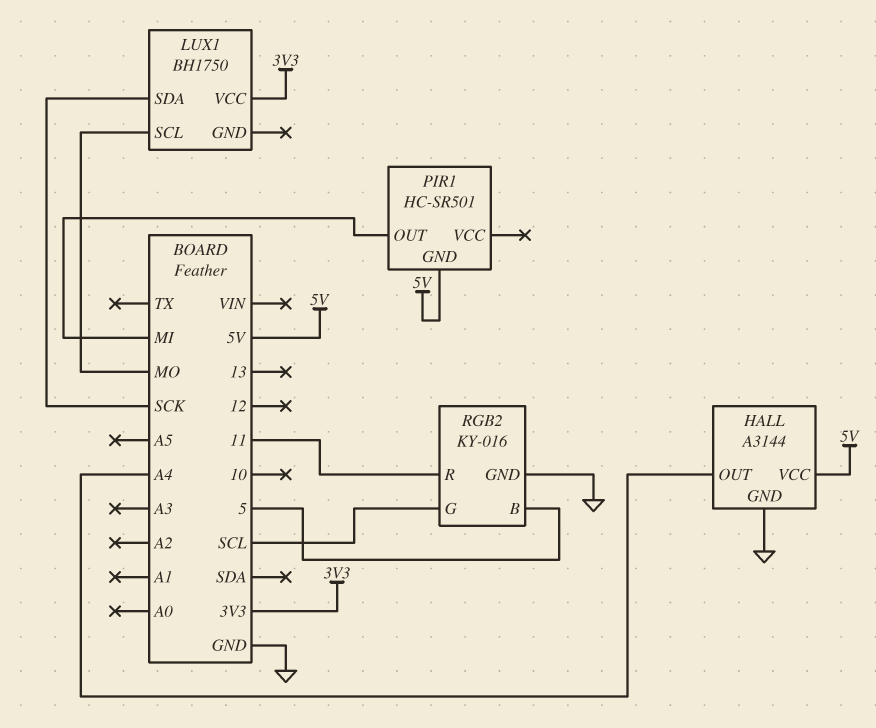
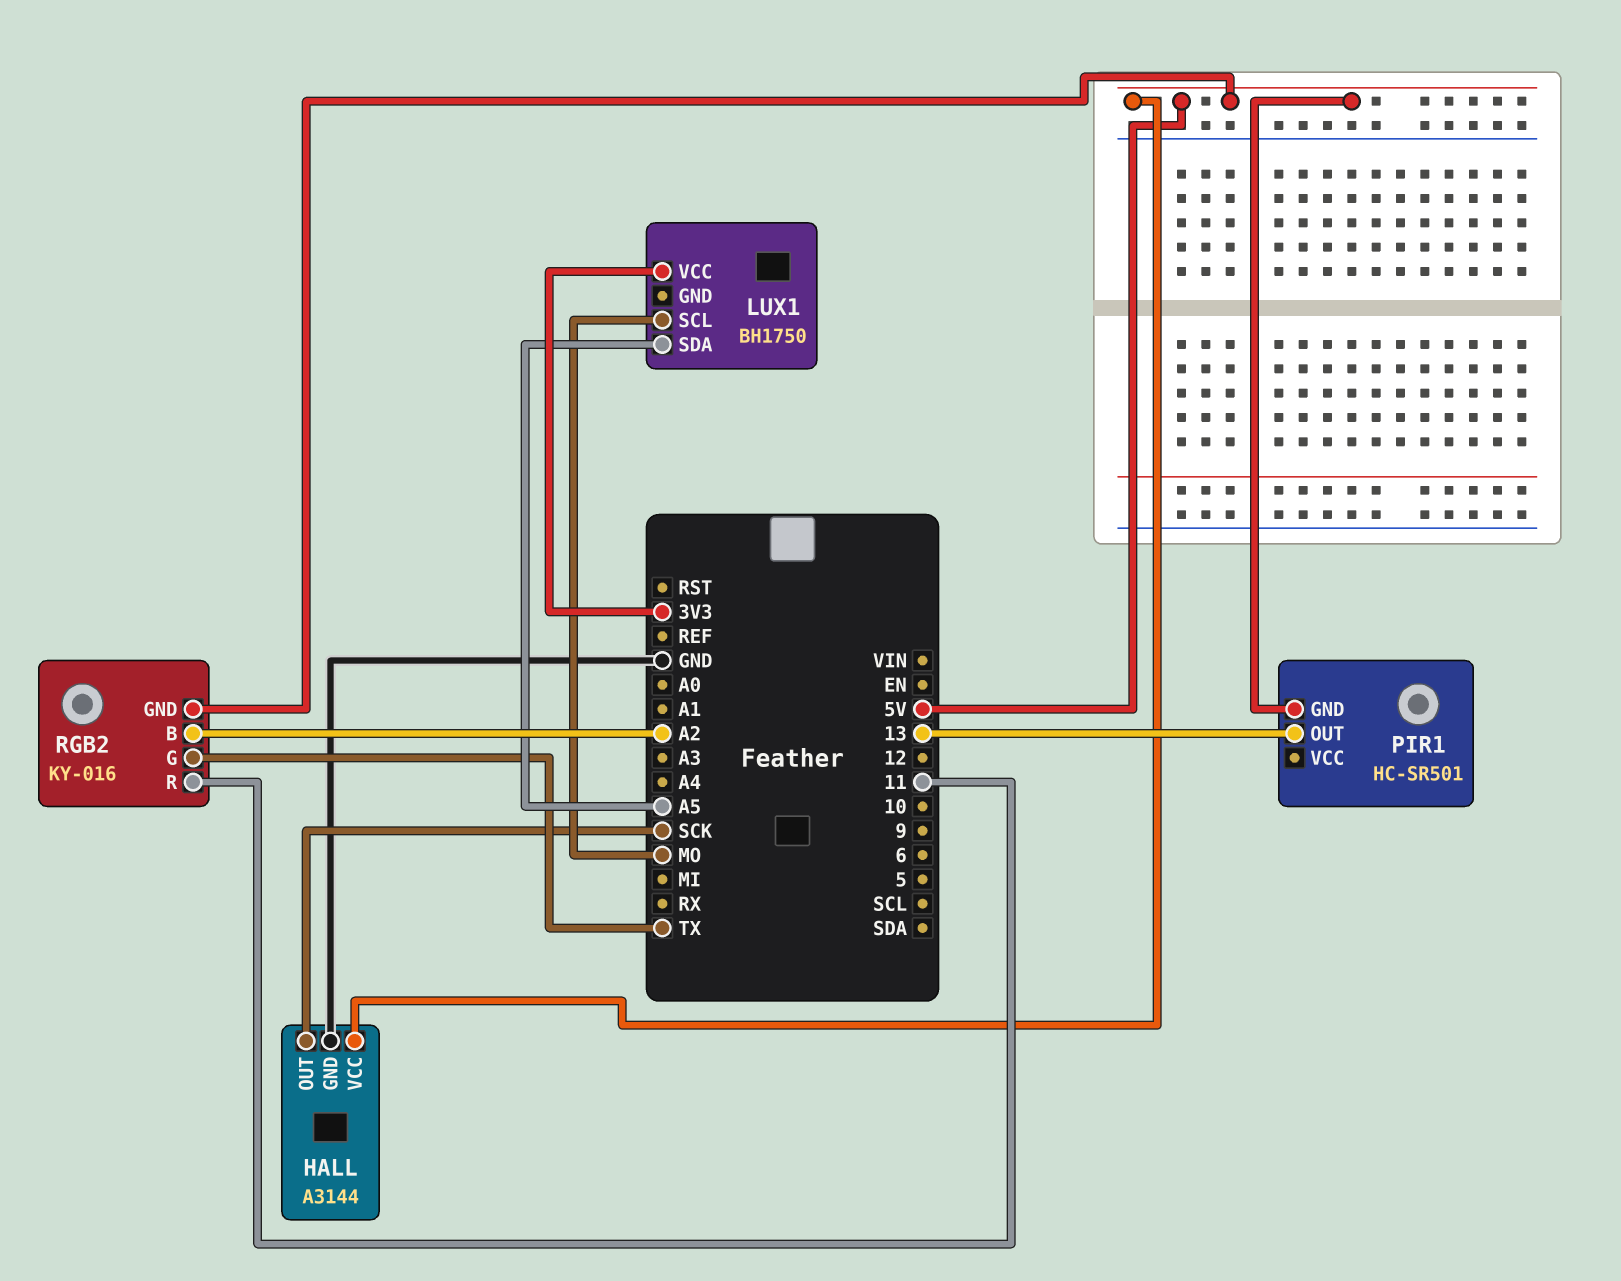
HALL pin OUT: A4 -> SCK
LUX1 pin SDA: SCK -> A5
PIR1 pin OUT: MI -> 13
RGB2 pin B: 5 -> A2
RGB2 pin G: SCL -> TX
RGB2 pin GND: GND -> 5V

